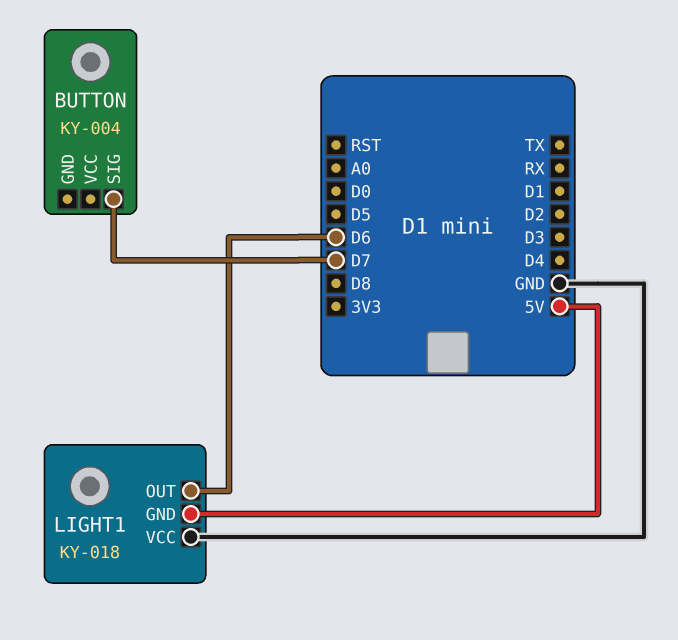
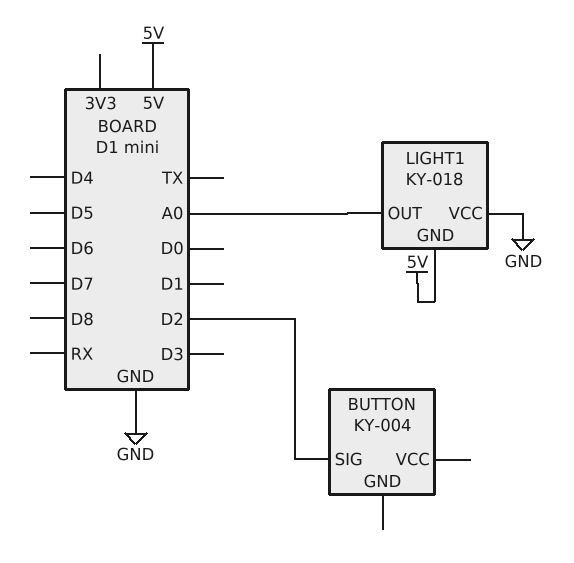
BUTTON pin SIG: D7 -> D2
LIGHT1 pin OUT: D6 -> A0

